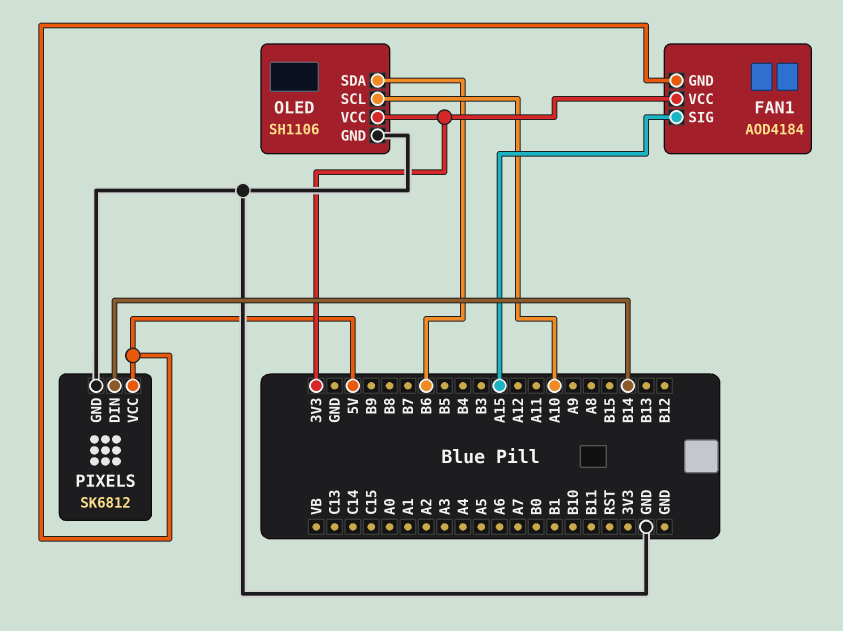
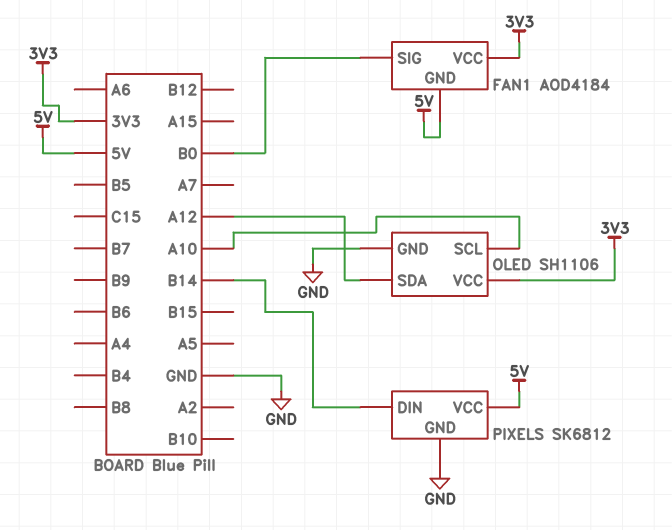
FAN1 pin SIG: A15 -> B0
OLED pin SDA: B6 -> A12

